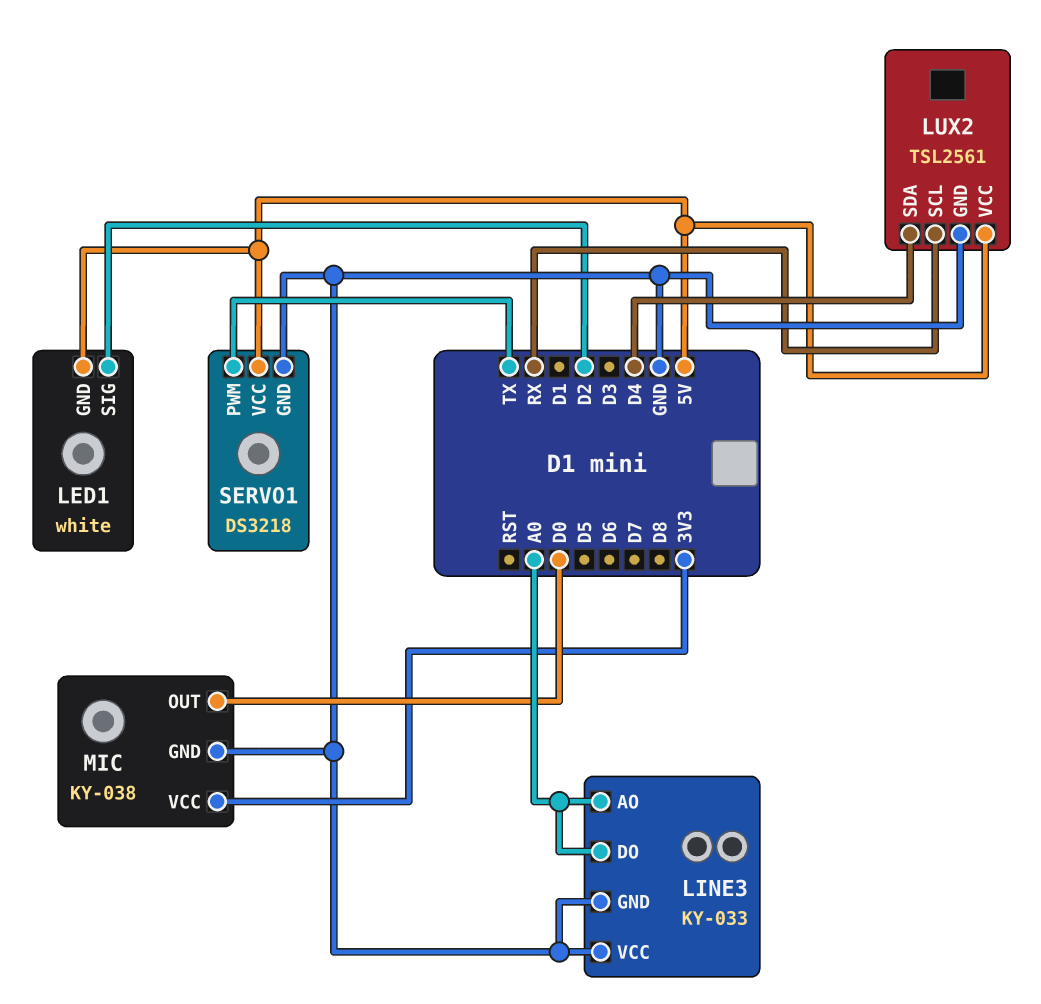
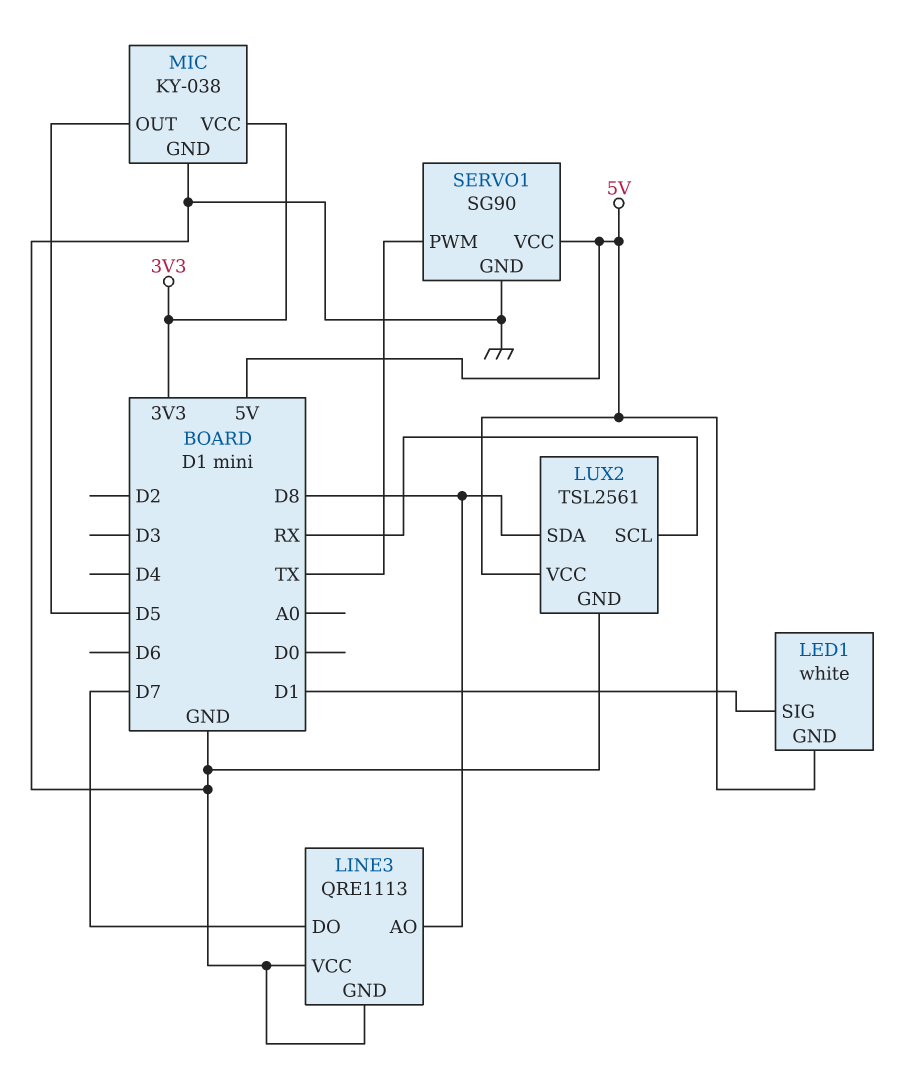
LED1 pin SIG: D2 -> D1
LINE3: KY-033 -> QRE1113
LINE3 pin AO: A0 -> D8
LINE3 pin DO: A0 -> D7
LUX2 pin SDA: D4 -> D8
MIC pin OUT: D0 -> D5
SERVO1: DS3218 -> SG90

